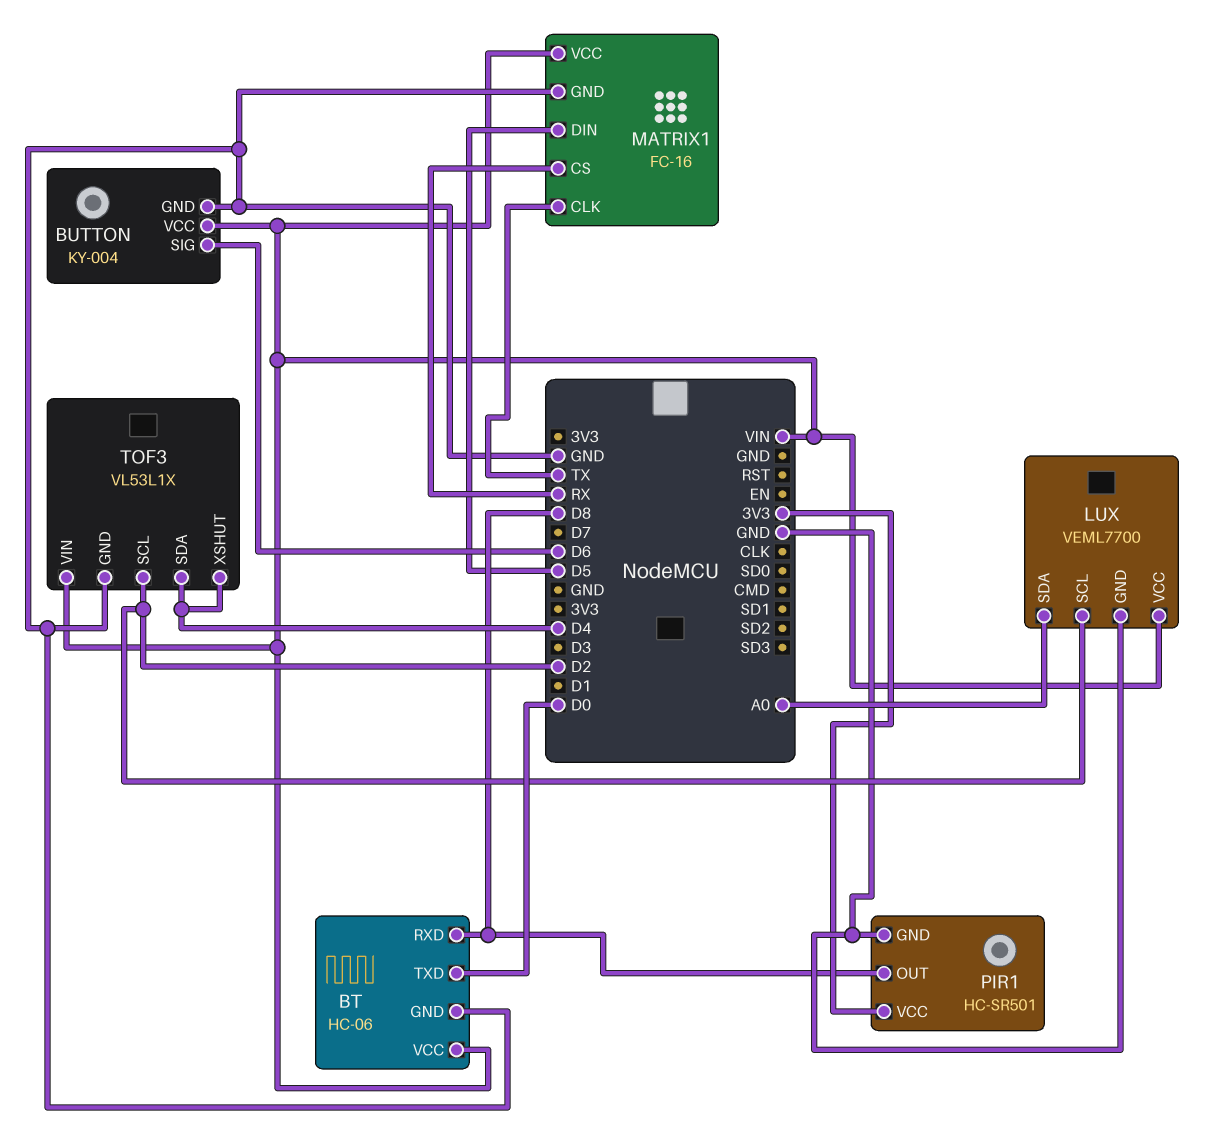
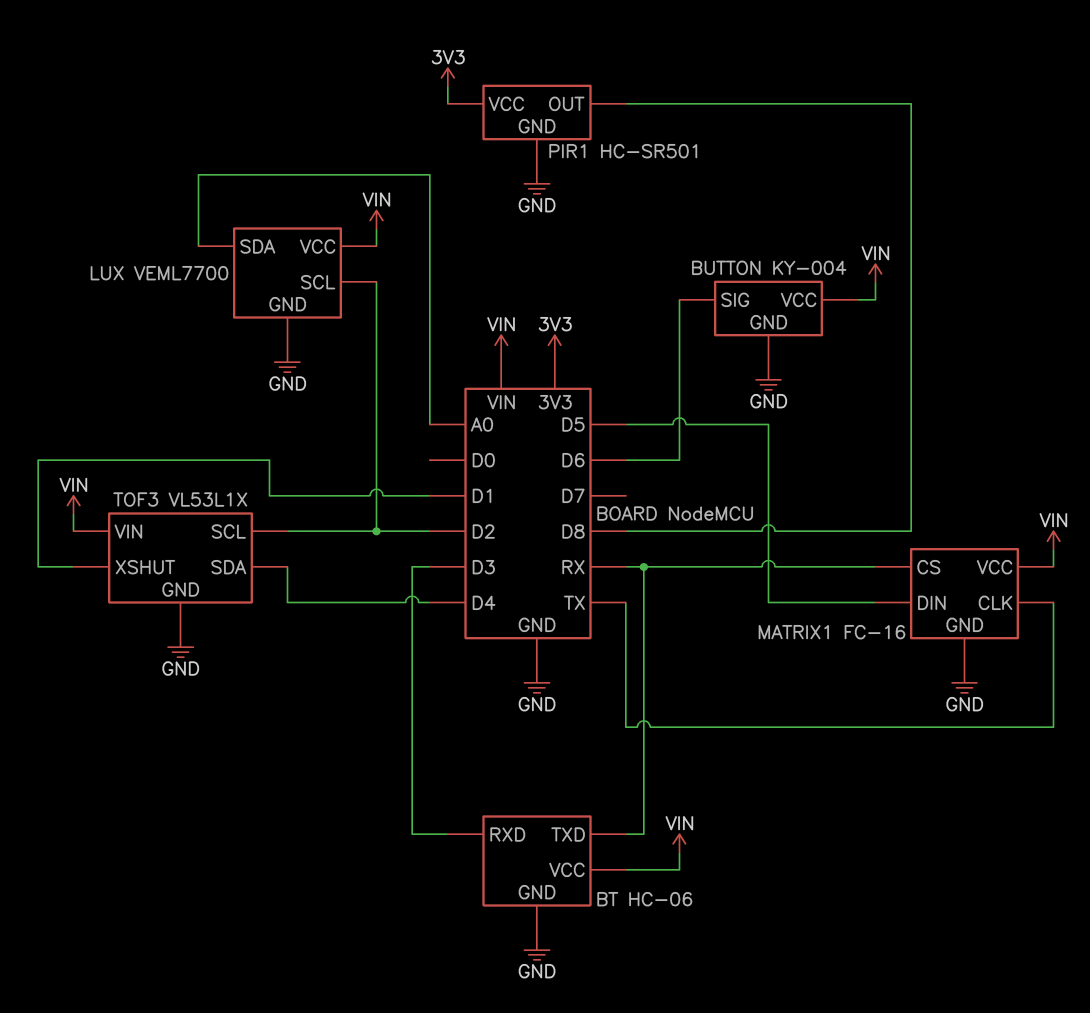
BT pin RXD: D8 -> D3
BT pin TXD: D0 -> RX
TOF3 pin XSHUT: D4 -> D1

